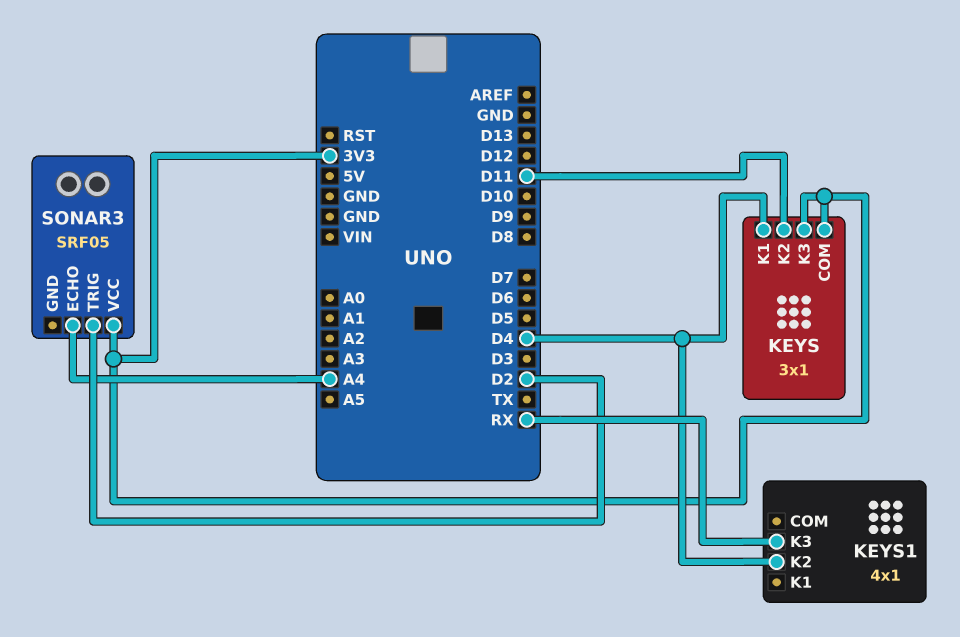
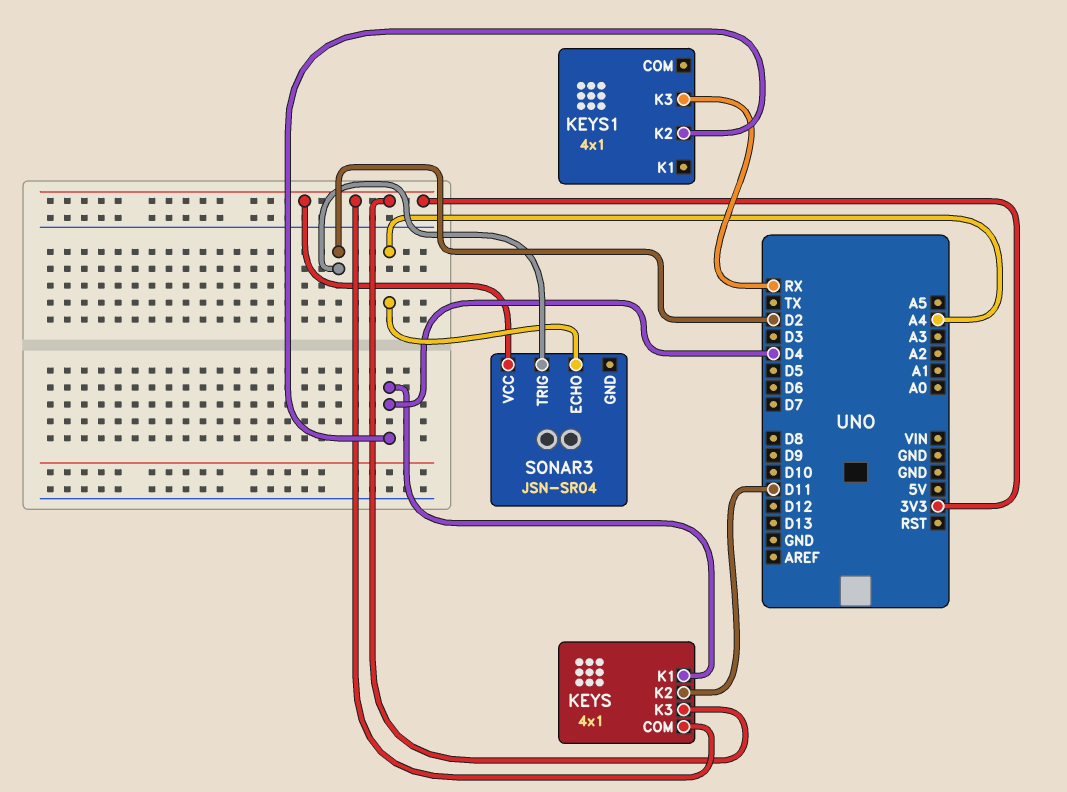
KEYS: 3x1 -> 4x1
SONAR3: SRF05 -> JSN-SR04

